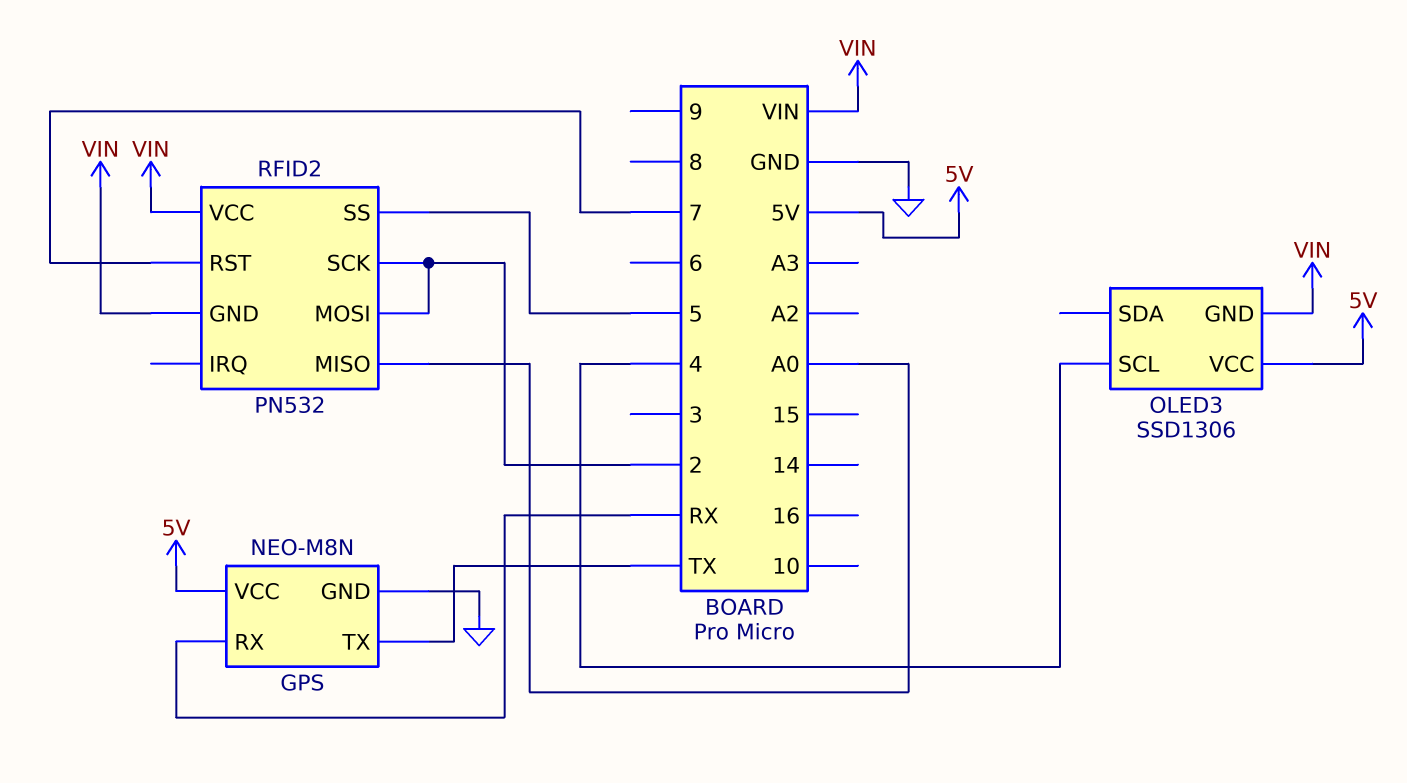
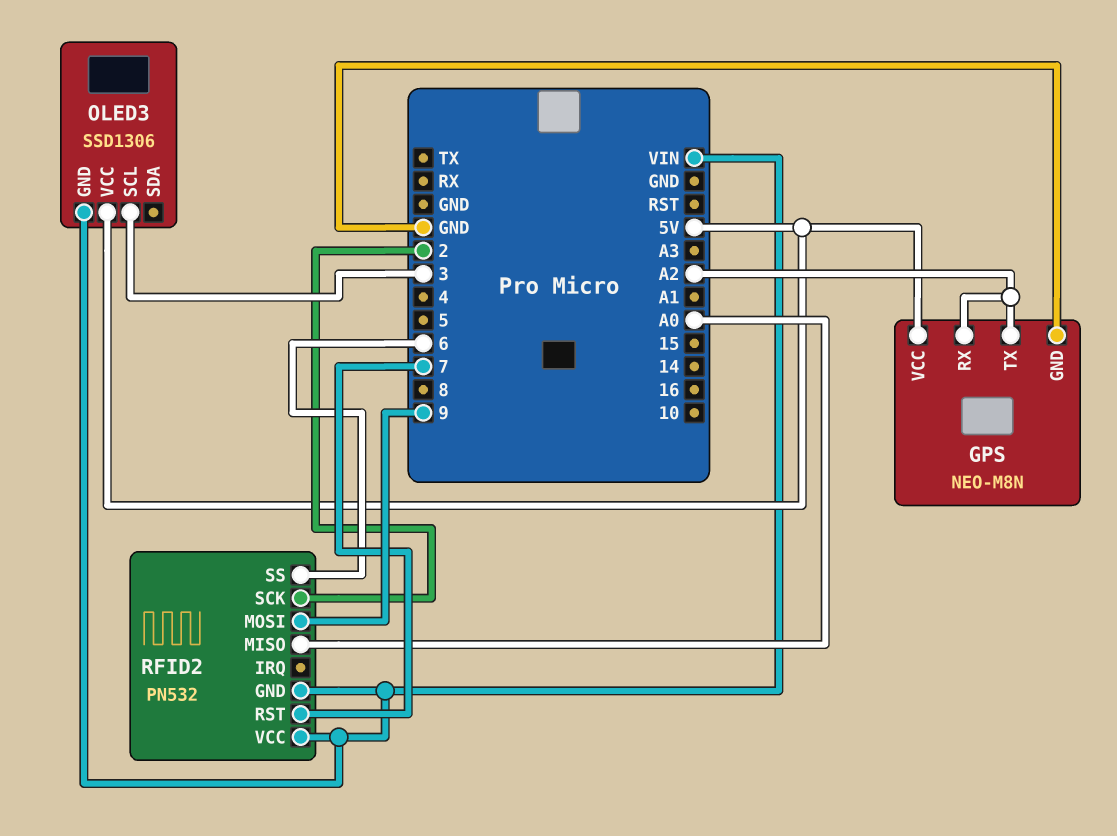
GPS pin RX: RX -> A2
GPS pin TX: TX -> A2
OLED3 pin SCL: 4 -> 3
RFID2 pin MOSI: 2 -> 9
RFID2 pin SS: 5 -> 6

